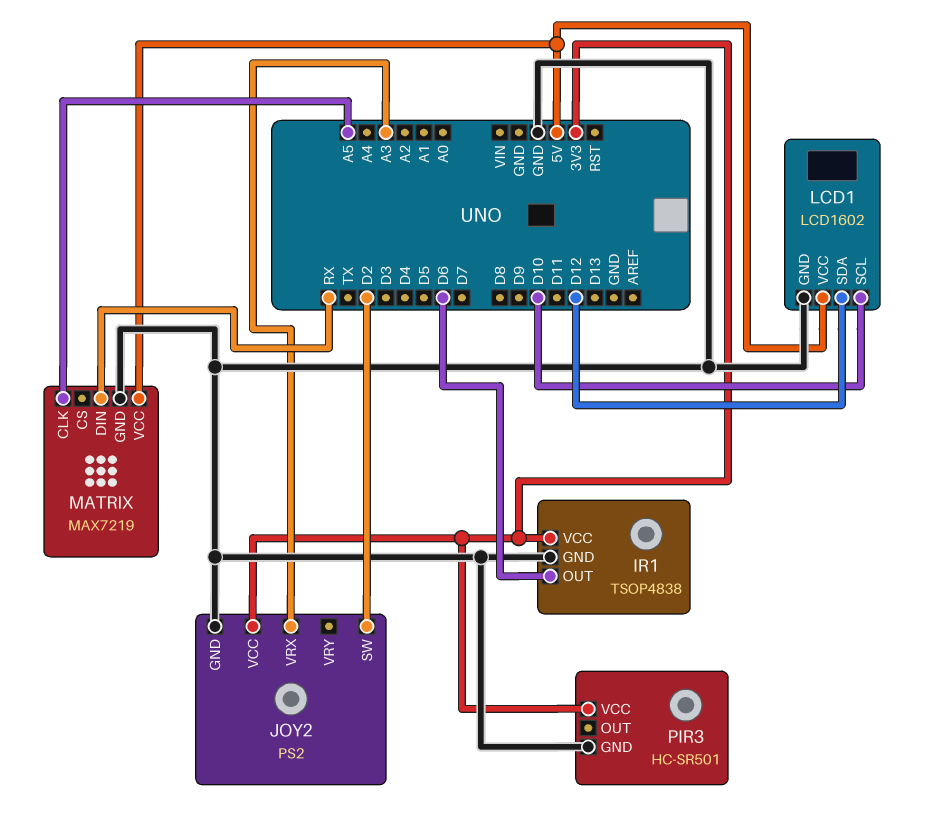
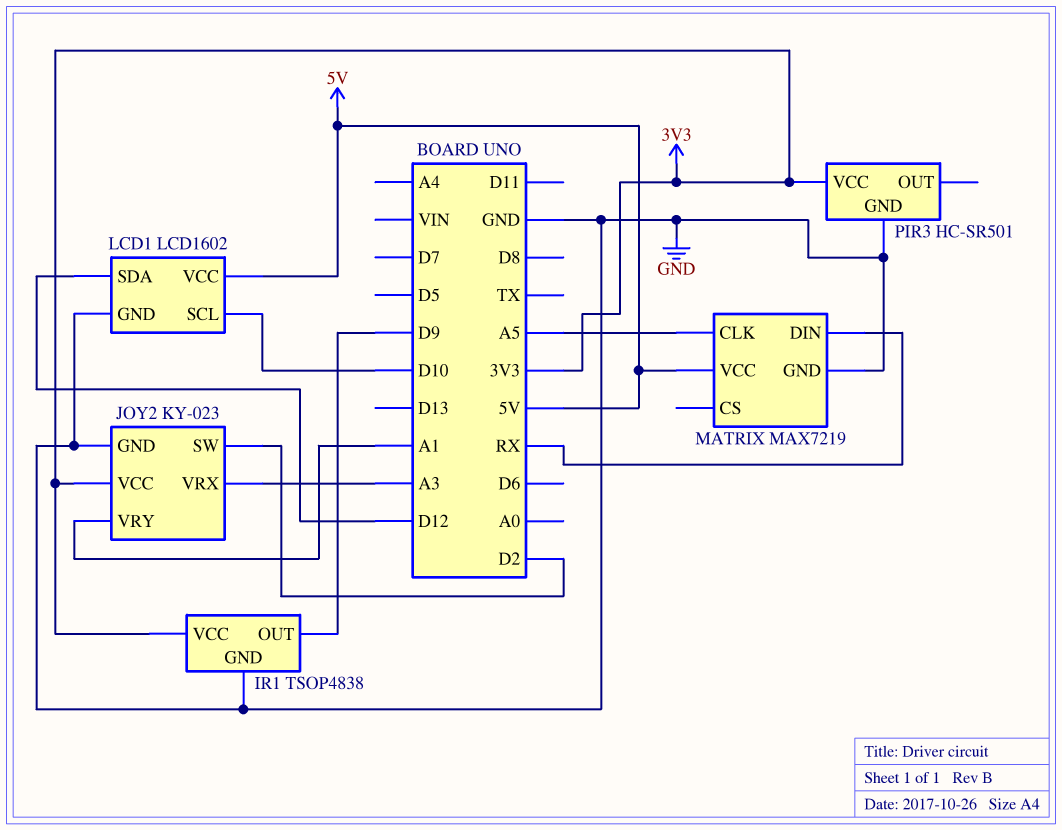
IR1 pin OUT: D6 -> D9
JOY2: PS2 -> KY-023
JOY2 pin VRY: none -> A1

